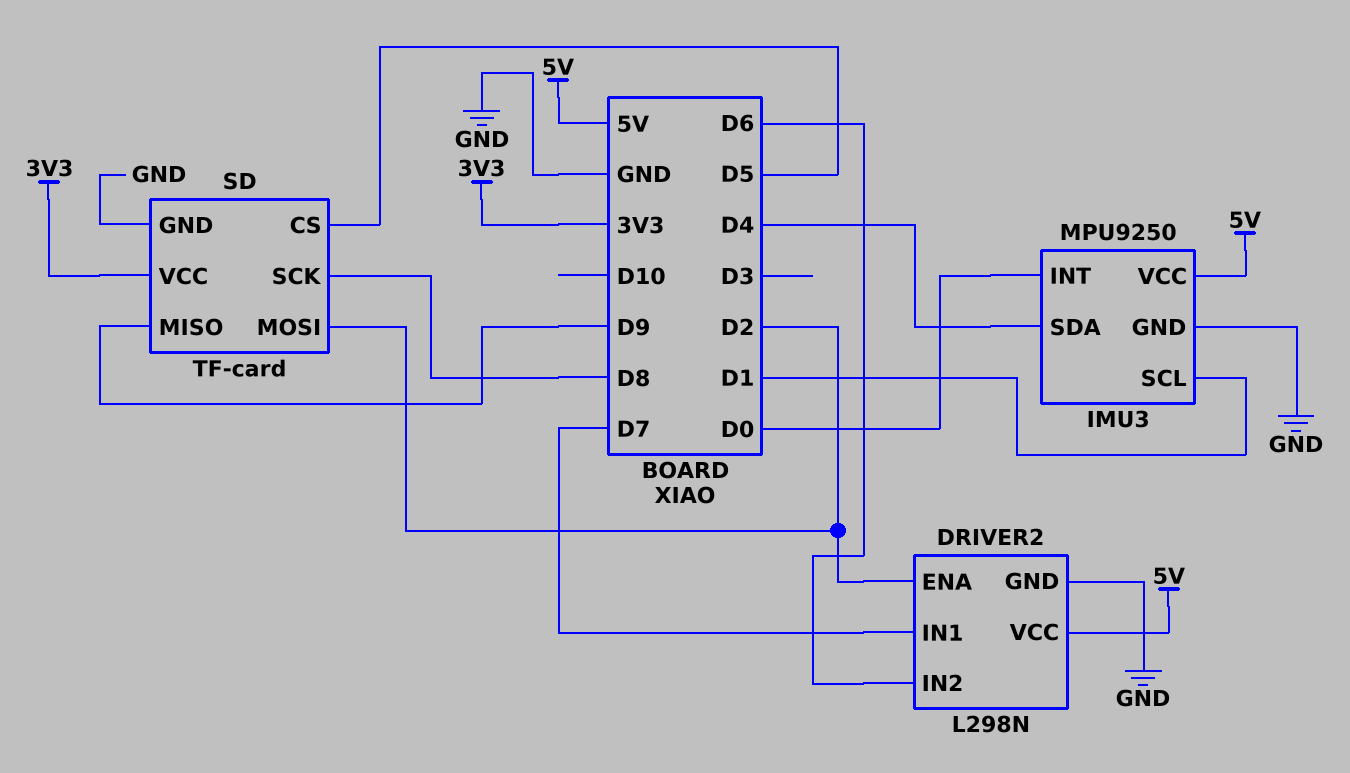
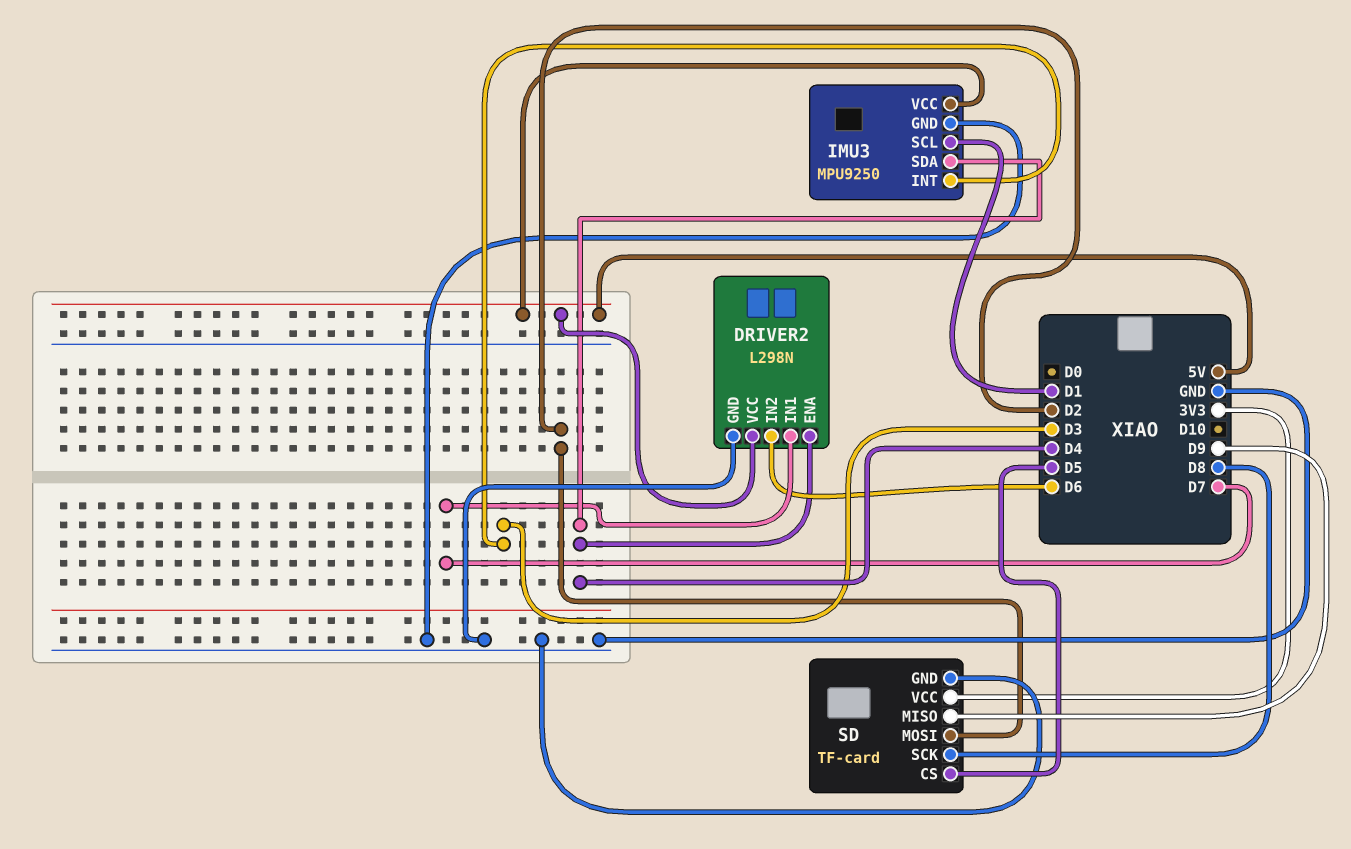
DRIVER2 pin ENA: D2 -> D4
IMU3 pin INT: D0 -> D3

